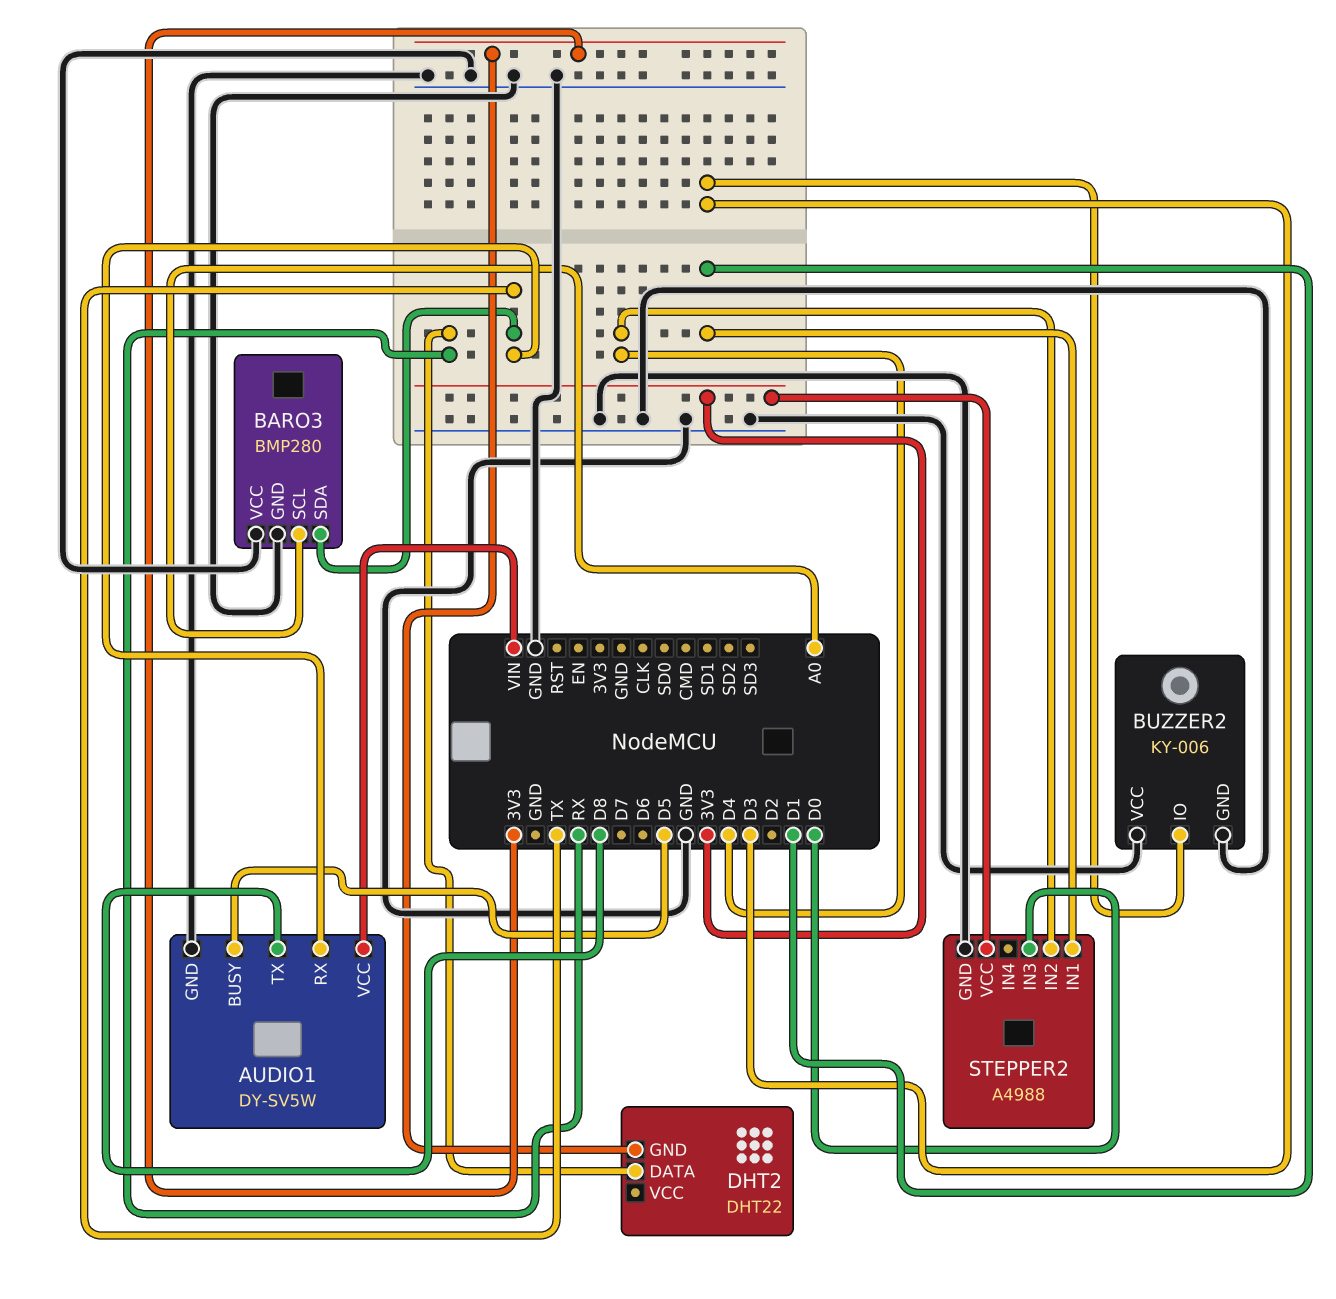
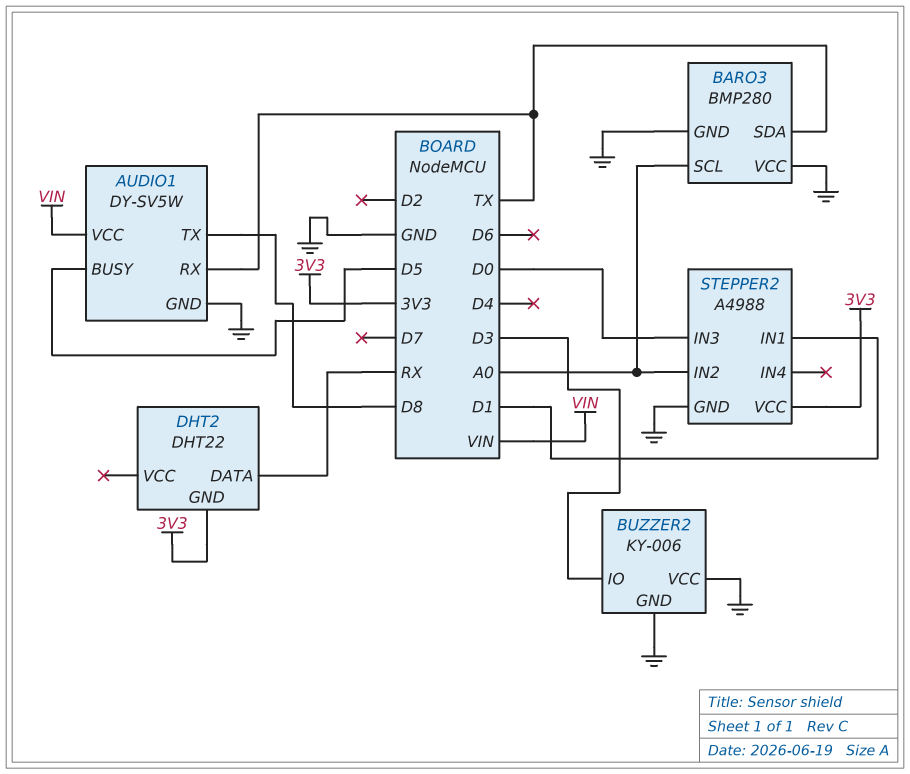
STEPPER2 pin IN2: D4 -> A0

